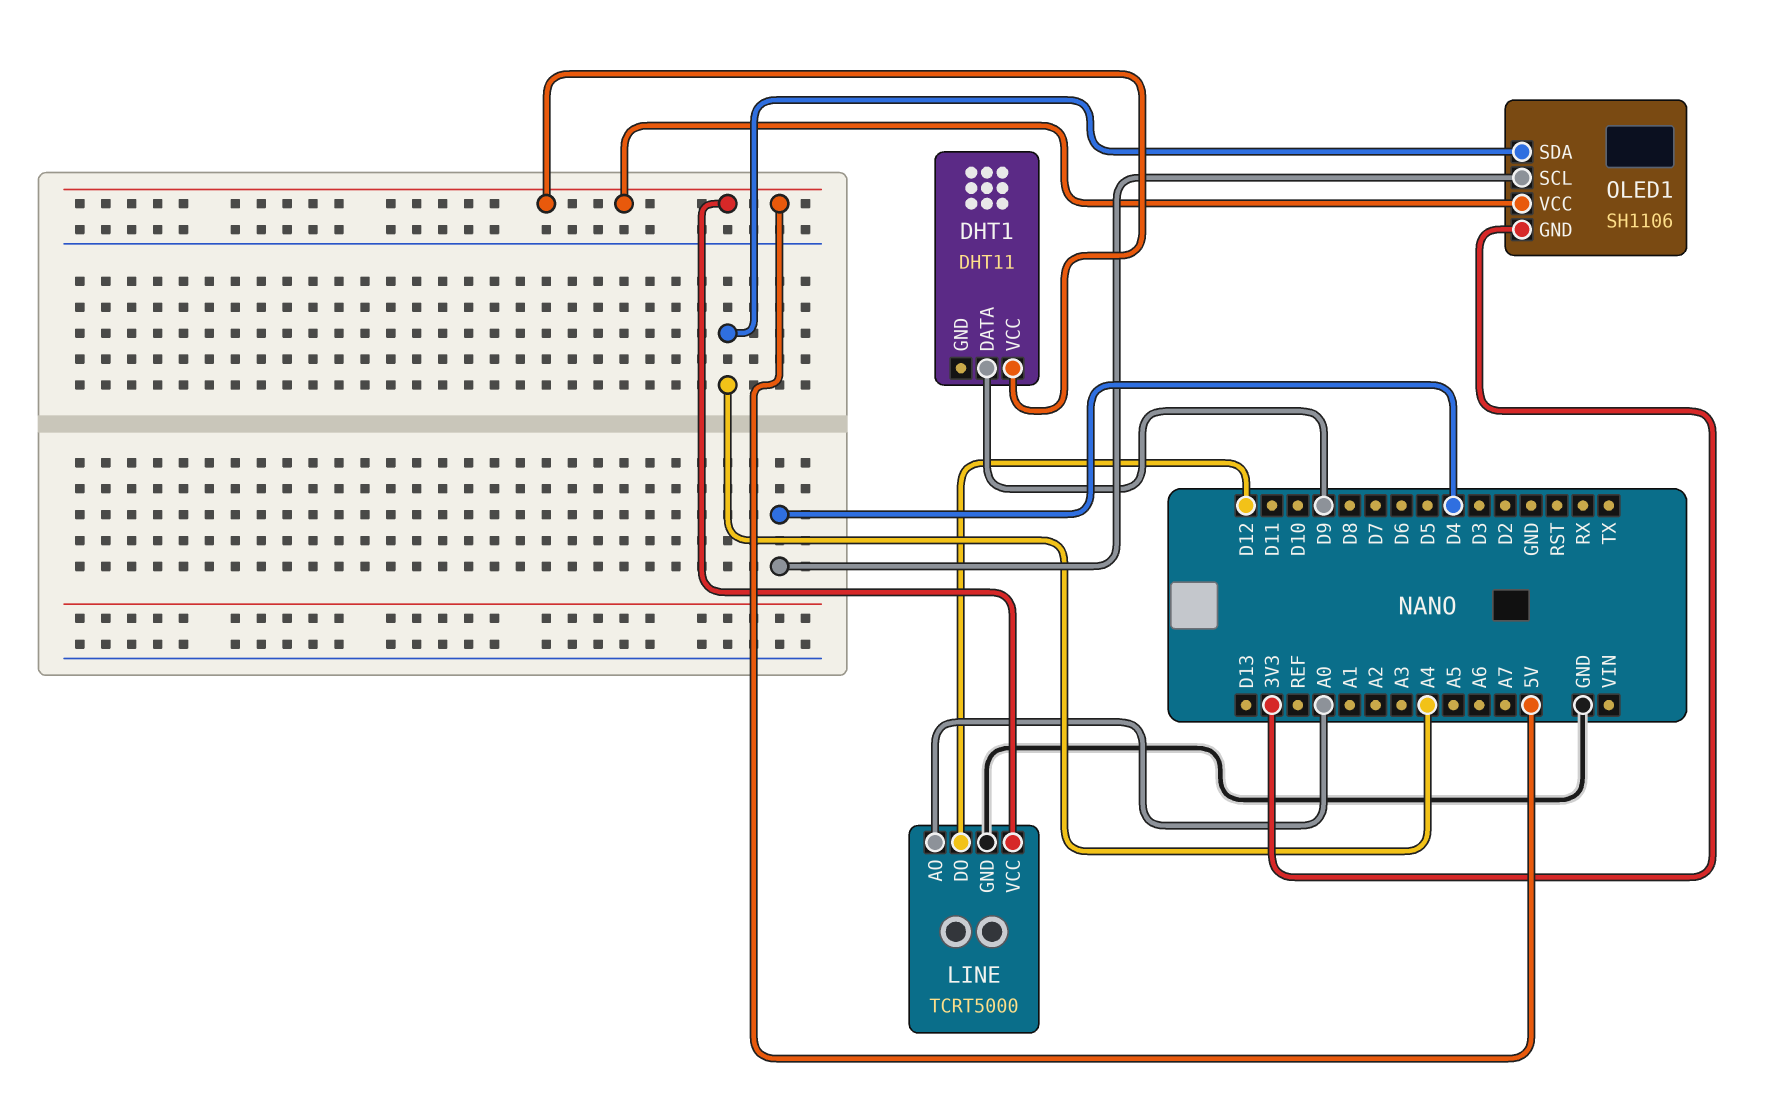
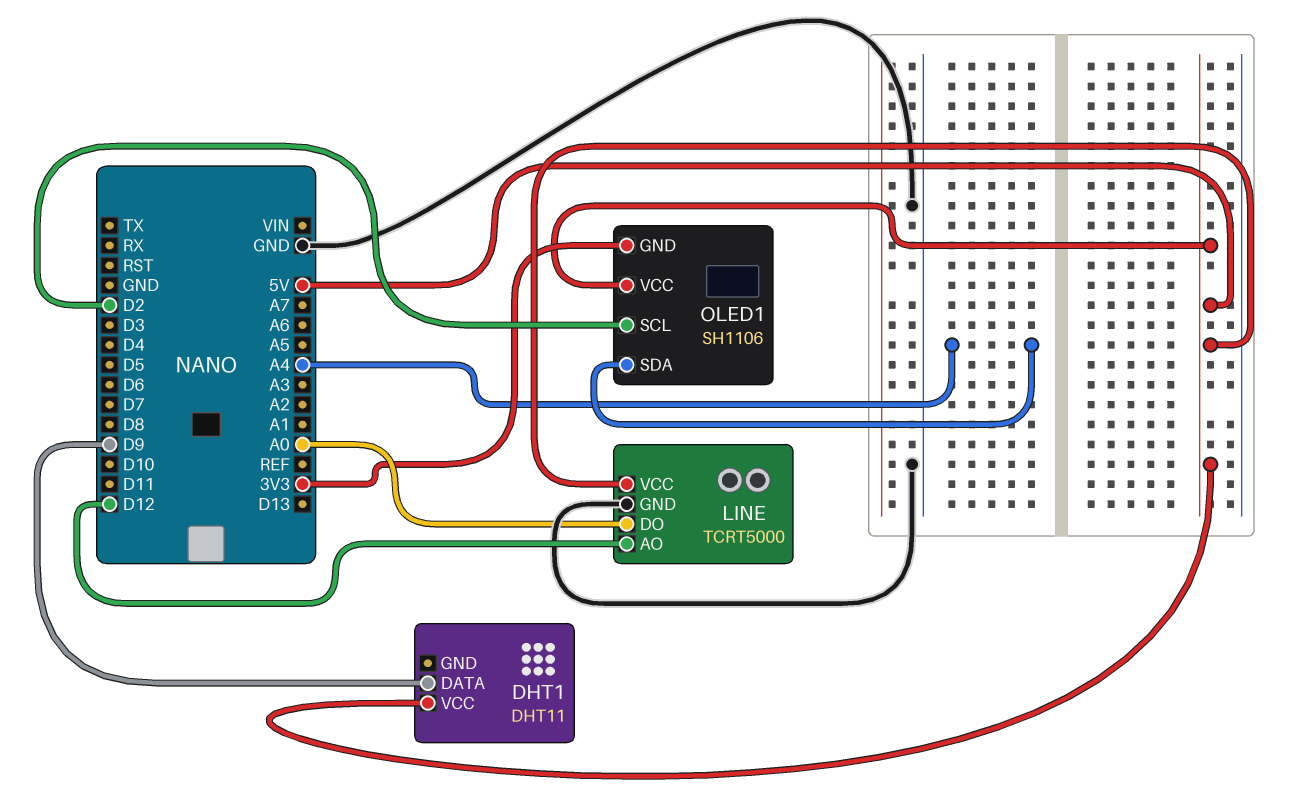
LINE pin AO: A0 -> D12
LINE pin DO: D12 -> A0
OLED1 pin SCL: D4 -> D2

